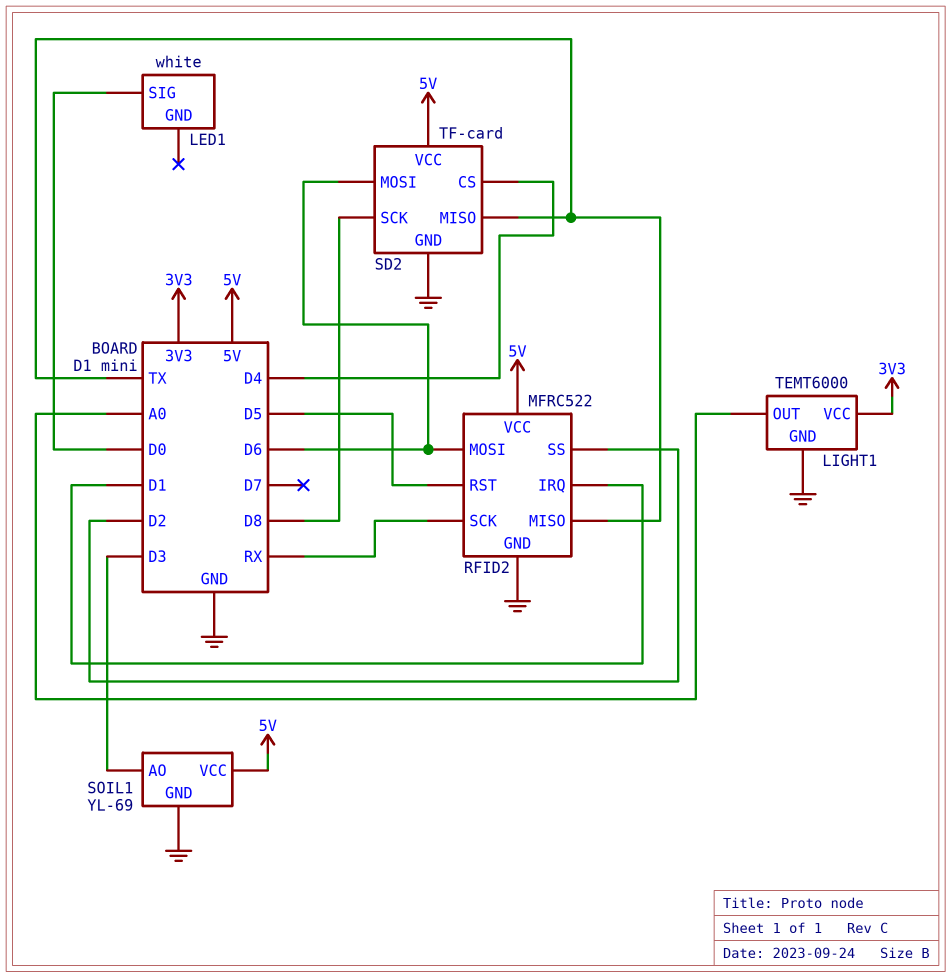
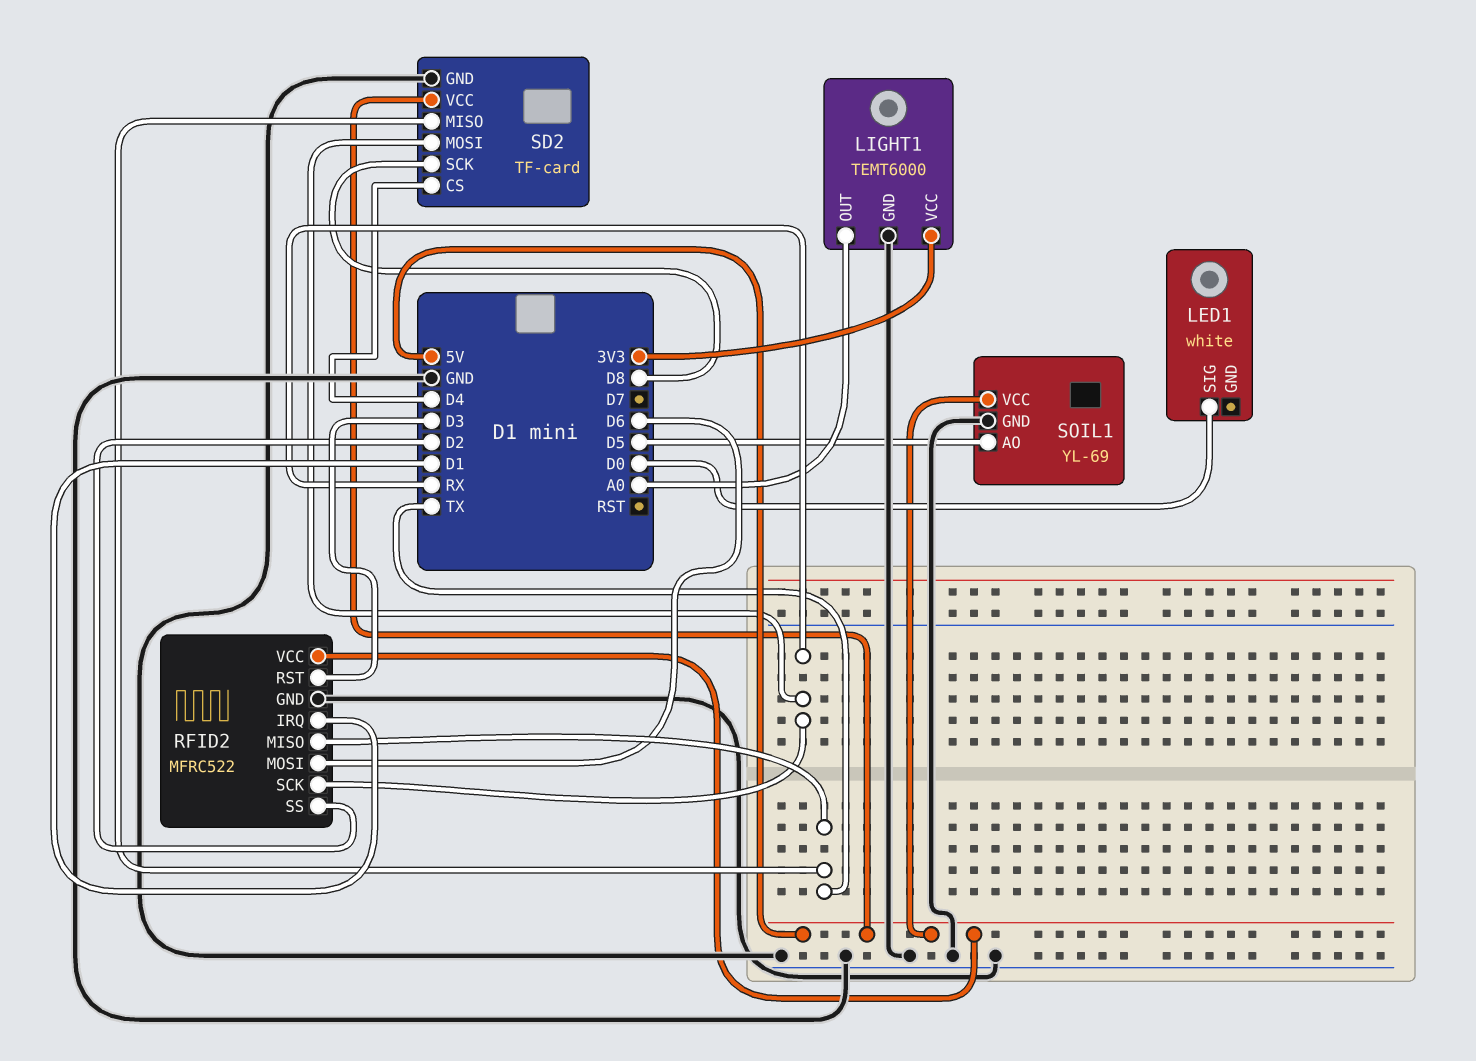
RFID2 pin RST: D5 -> D3
SD2 pin MOSI: D6 -> RX
SOIL1 pin AO: D3 -> D5

